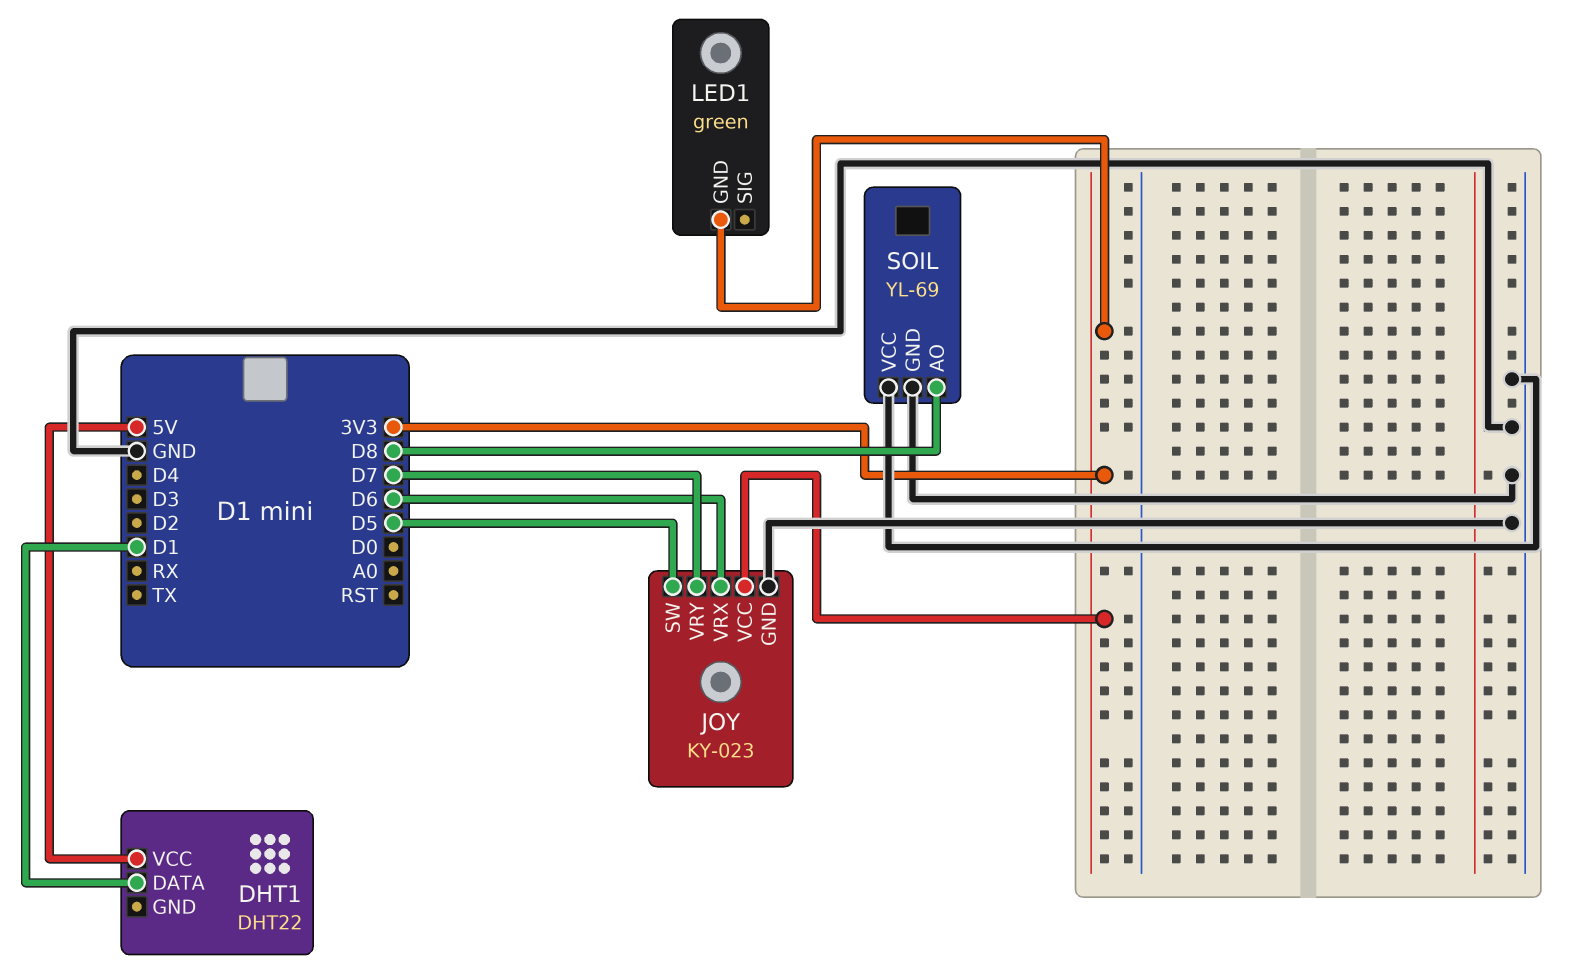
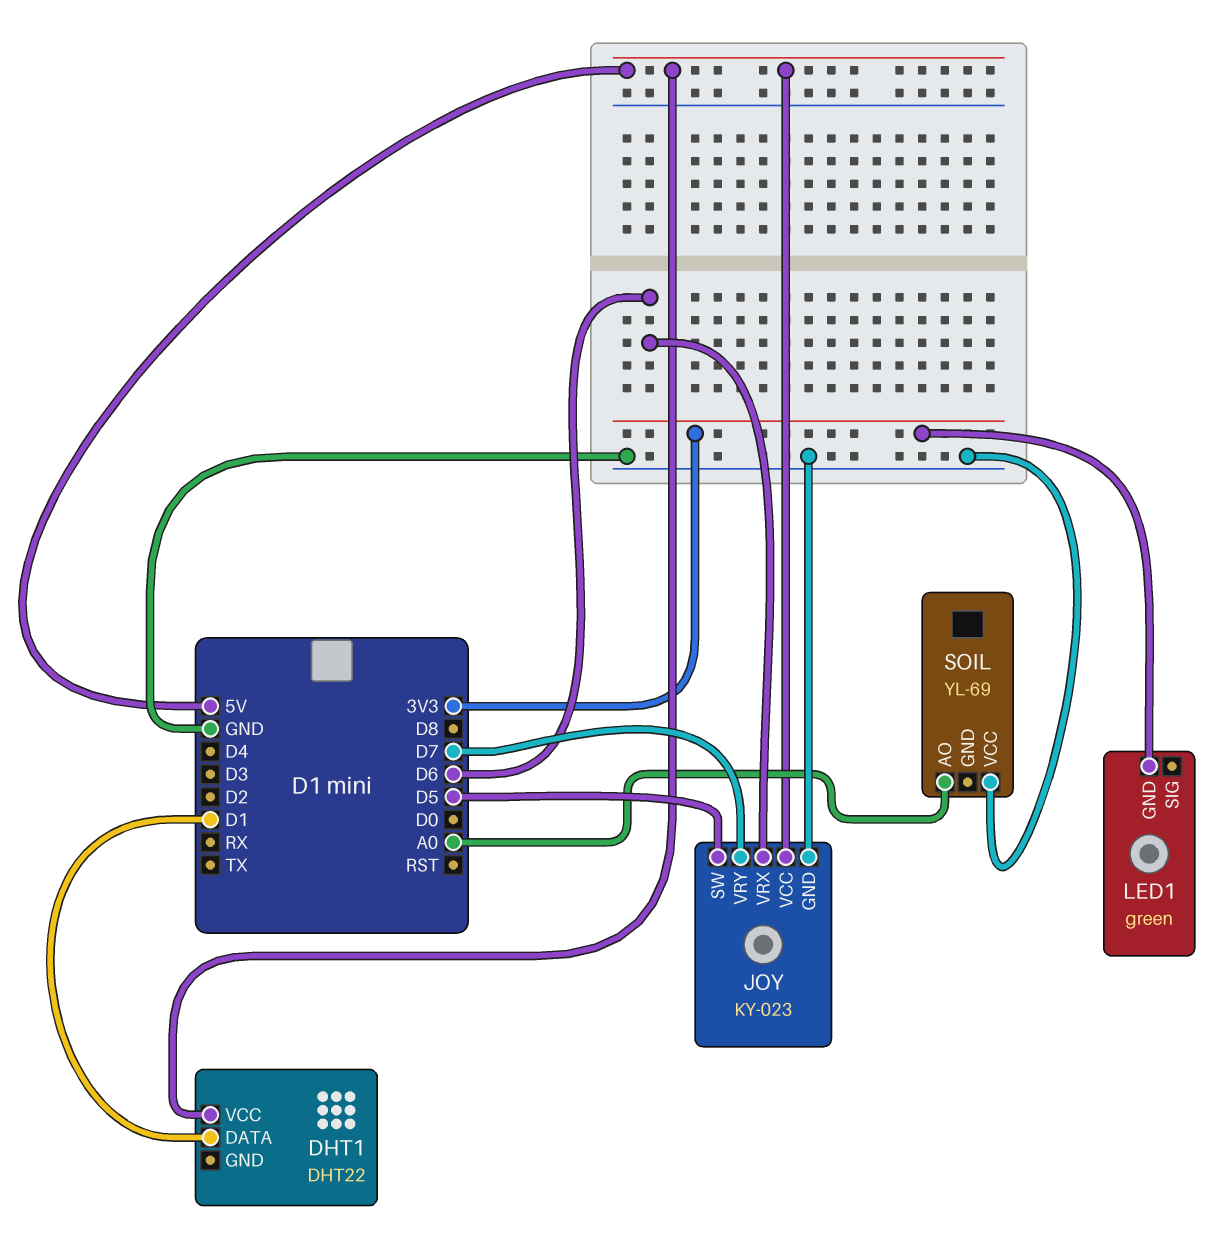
JOY pin VCC: 3V3 -> 5V
SOIL pin AO: D8 -> A0
SOIL pin GND: GND -> none

